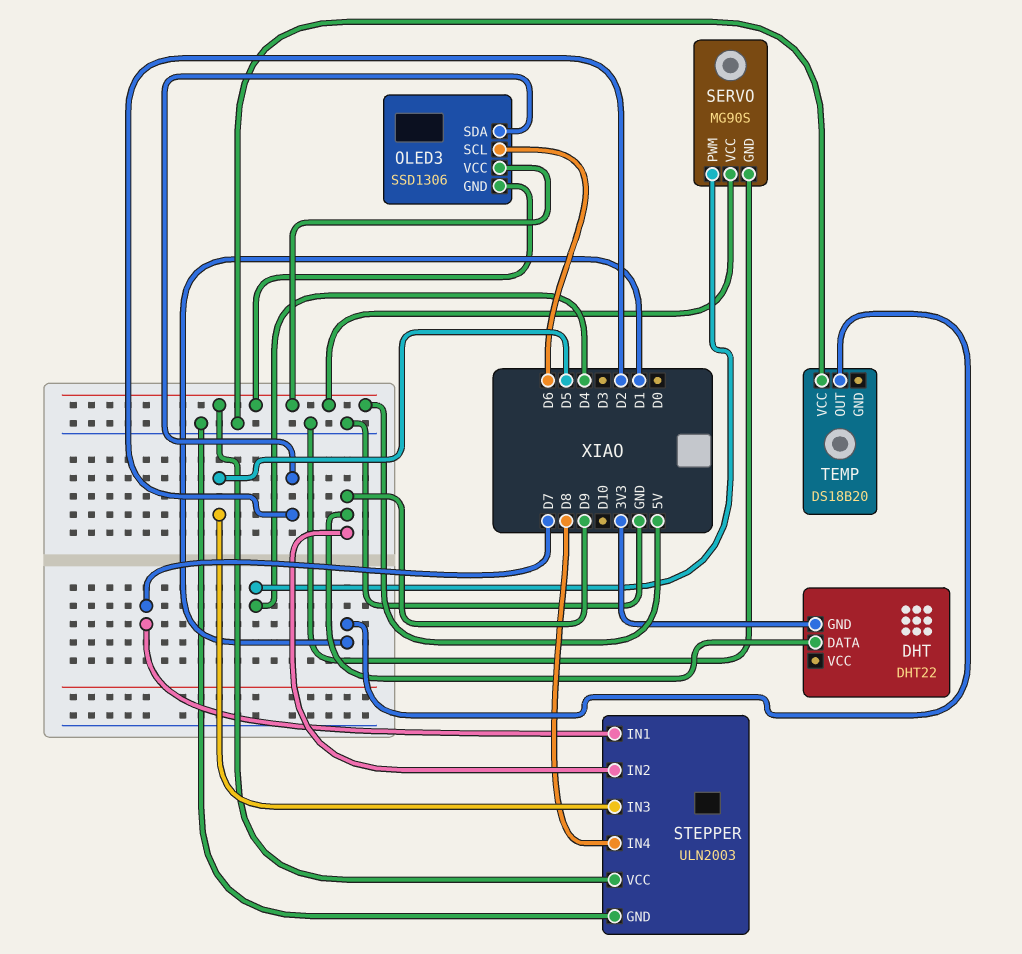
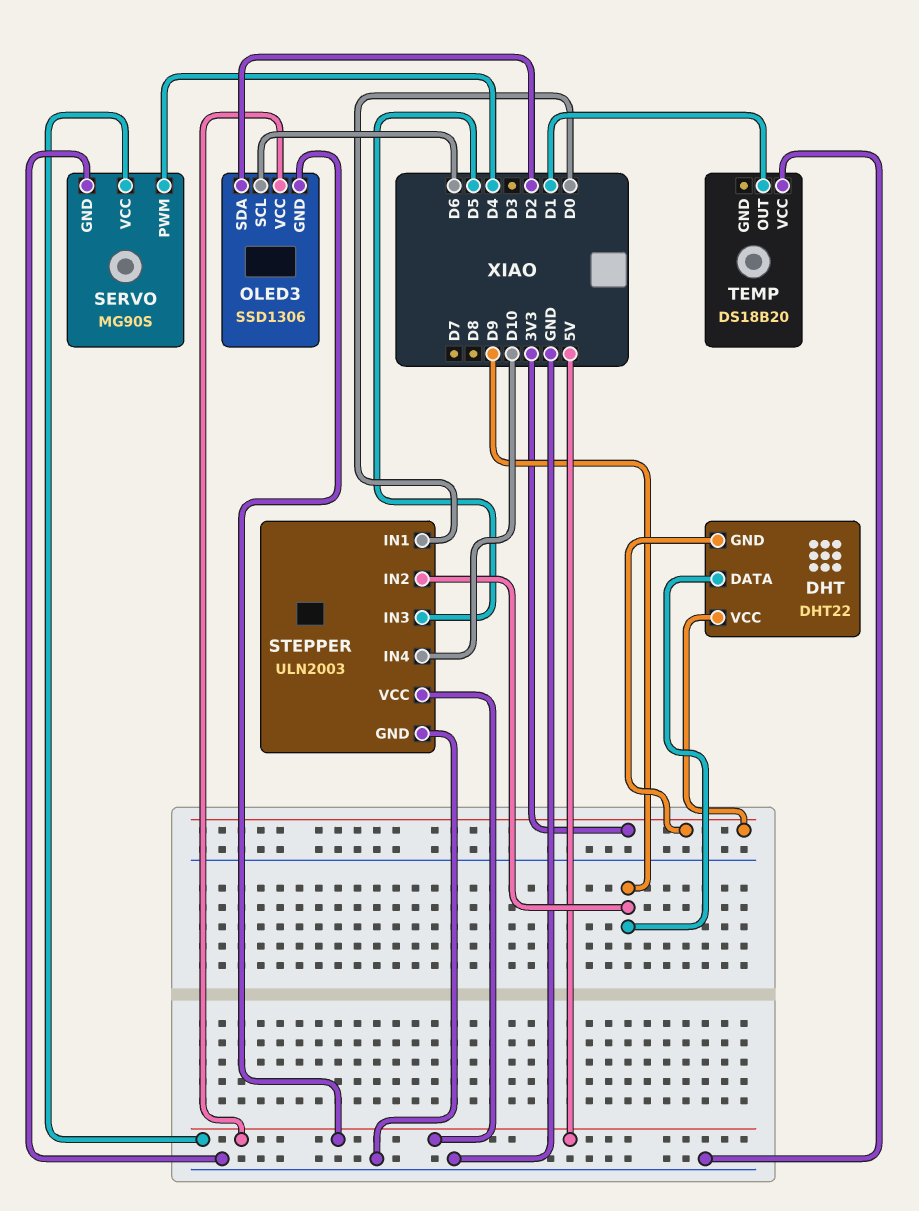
DHT pin VCC: none -> 3V3
STEPPER pin IN1: D7 -> D0
STEPPER pin IN4: D8 -> D10

